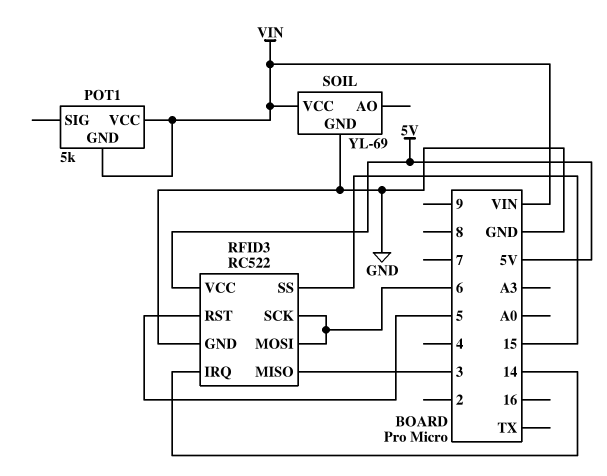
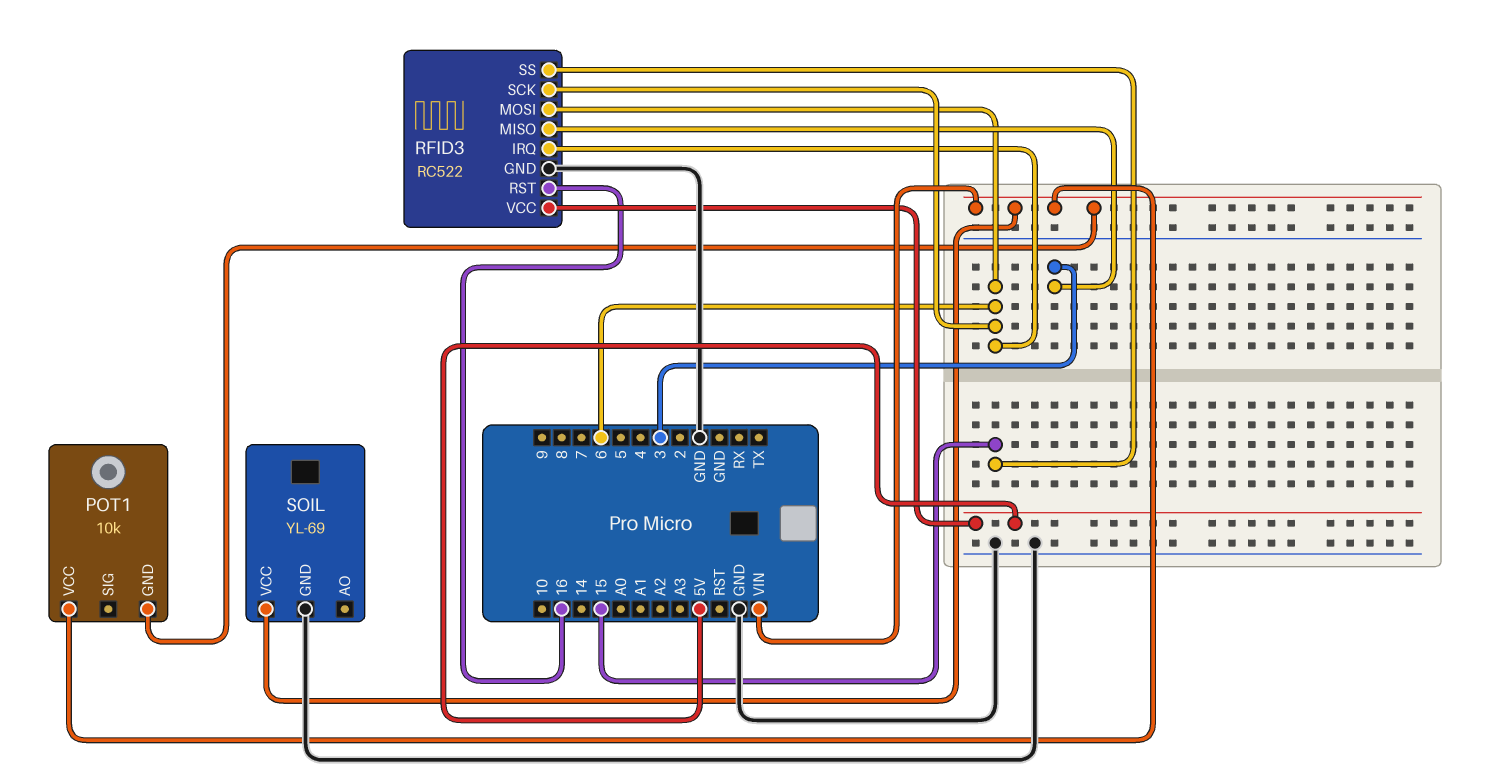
POT1: 5k -> 10k
RFID3 pin IRQ: 14 -> 6
RFID3 pin RST: 5 -> 16

